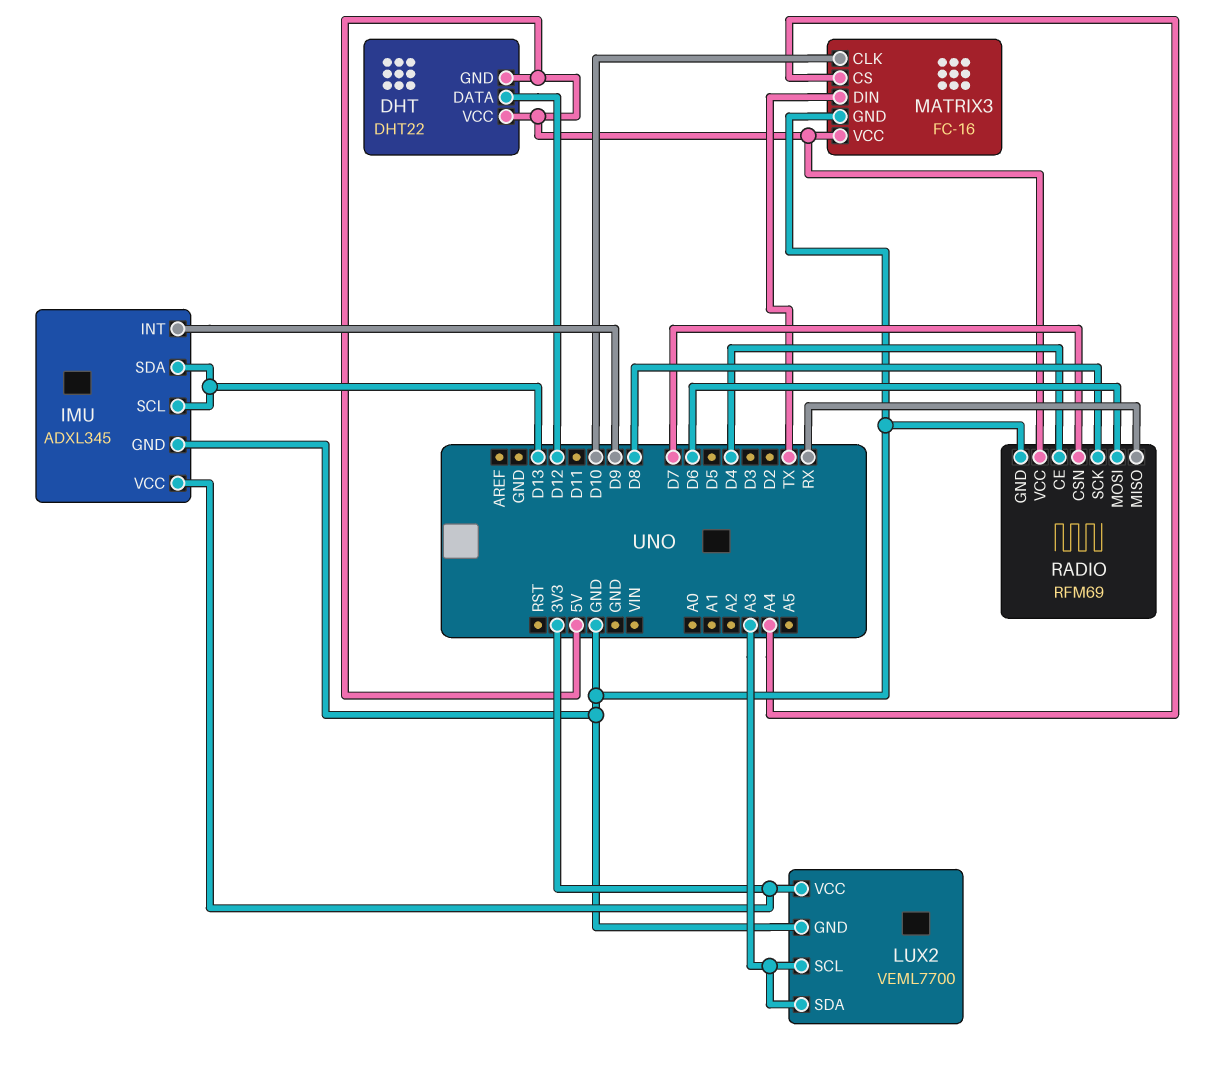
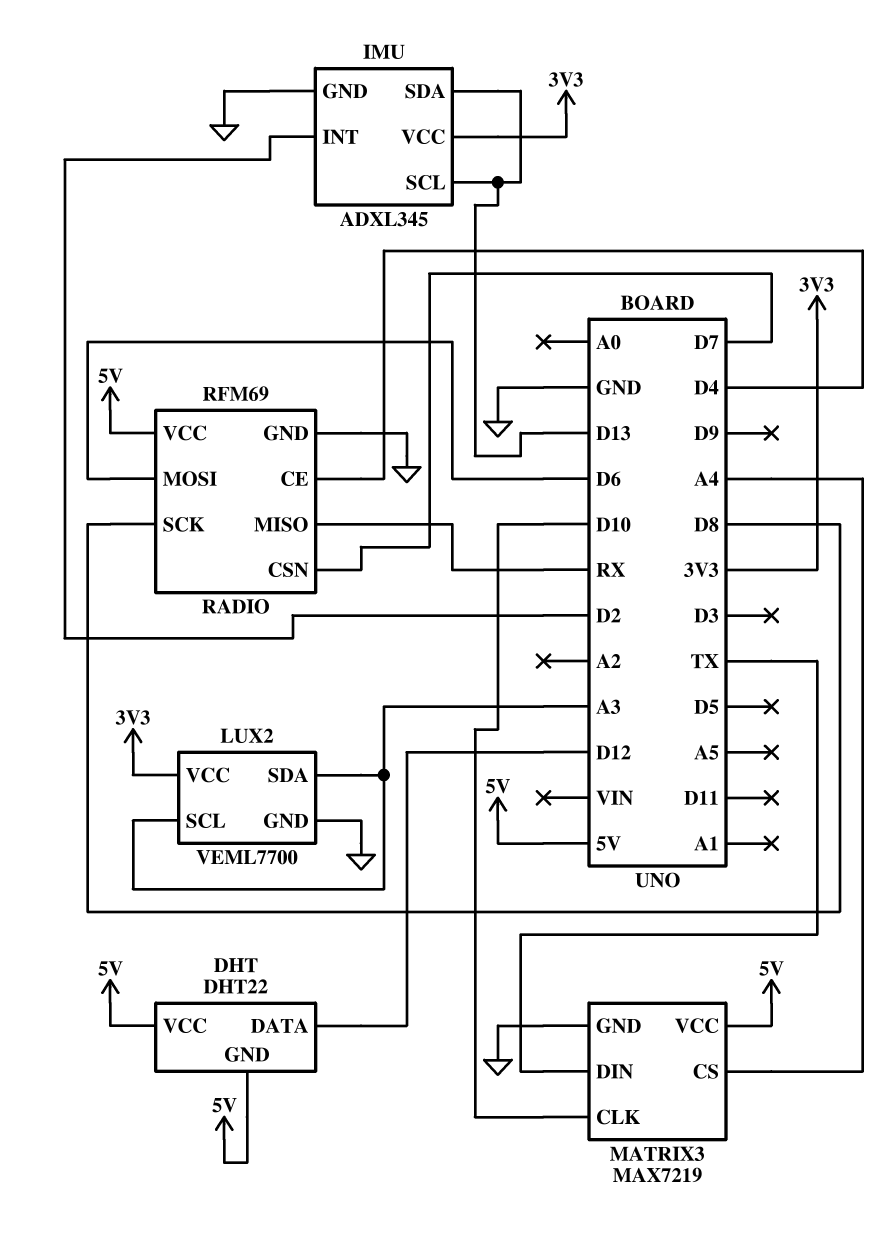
IMU pin INT: D9 -> D2
MATRIX3: FC-16 -> MAX7219

